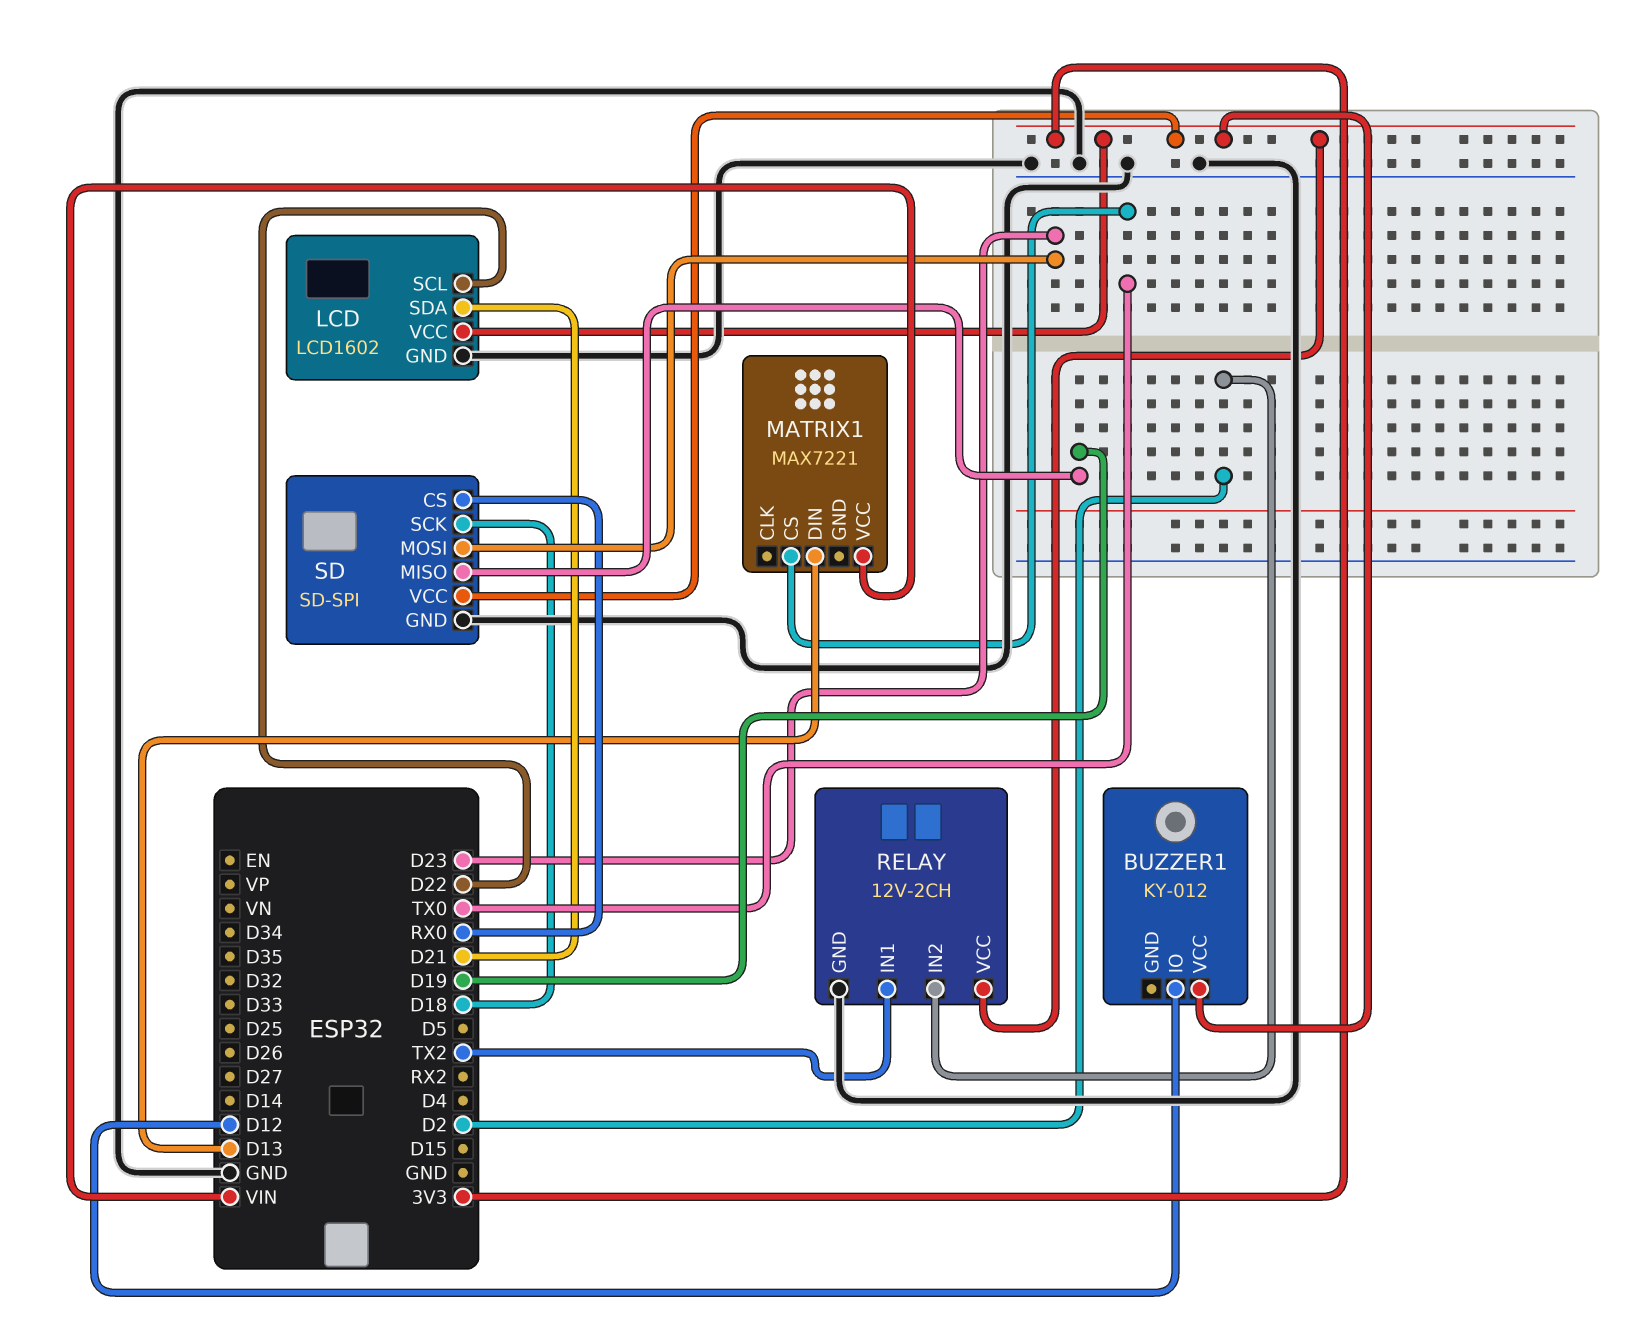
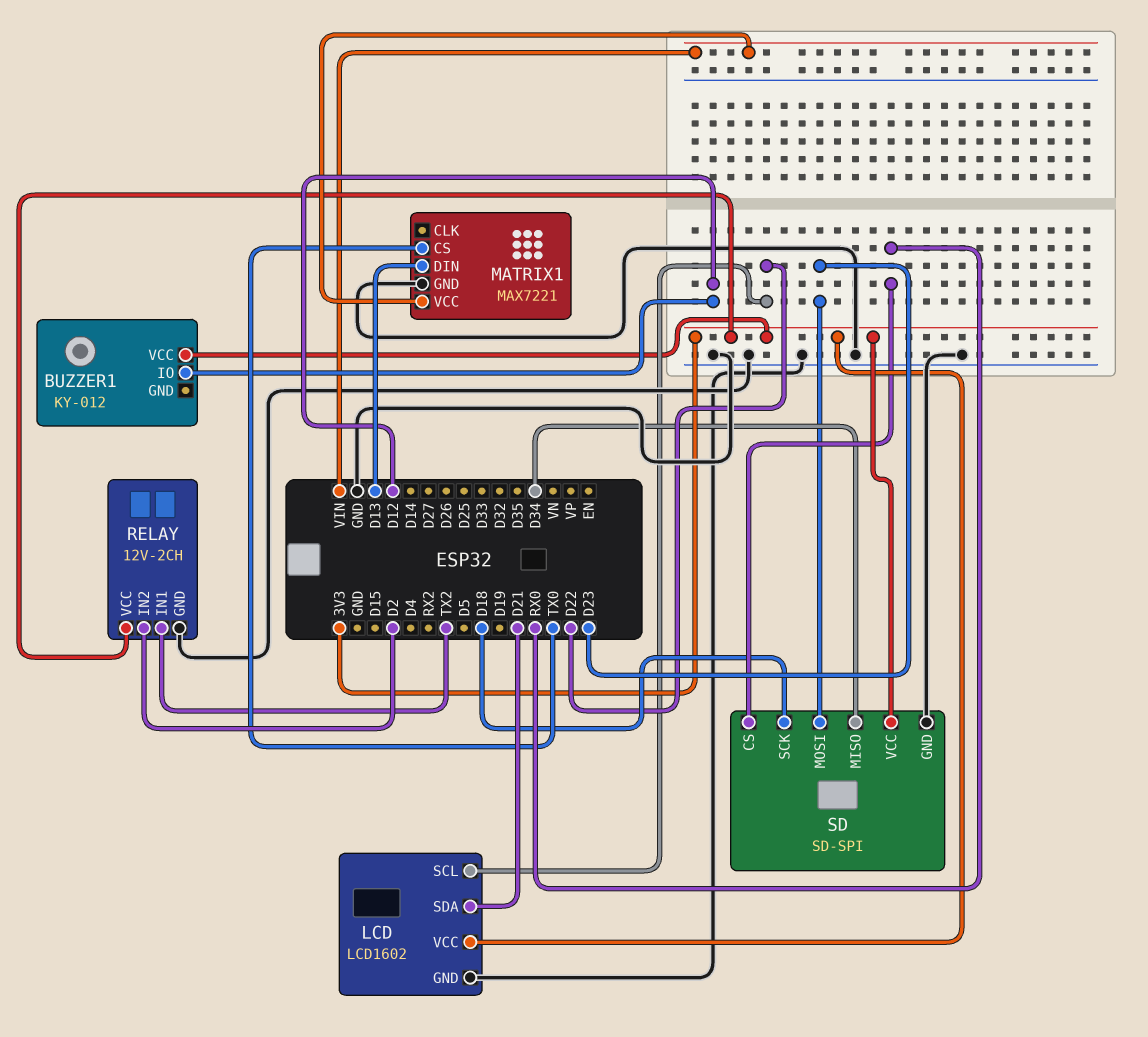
MATRIX1 pin GND: none -> GND
SD pin MISO: D19 -> D34

